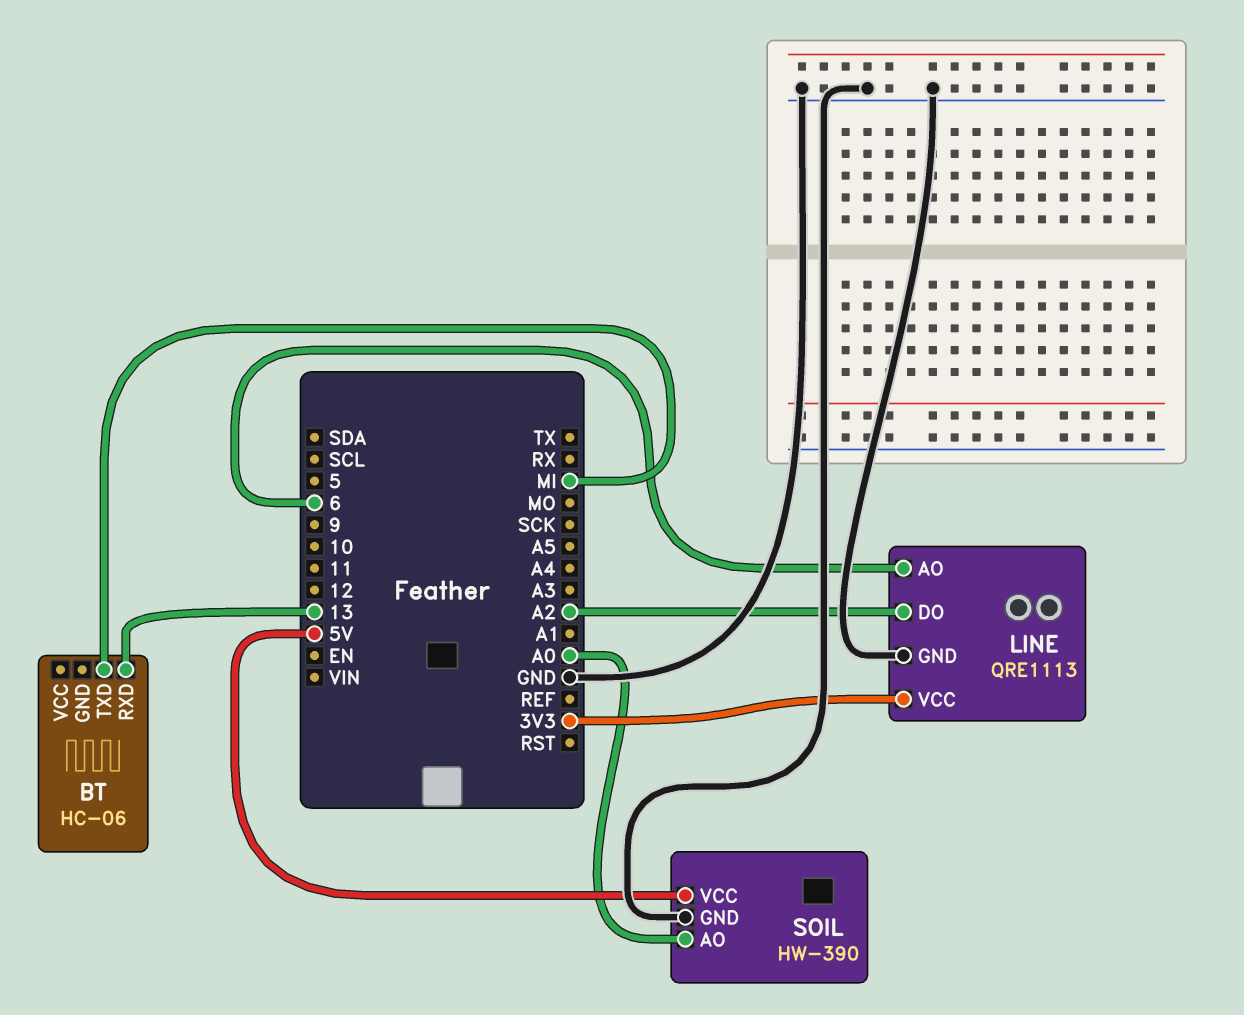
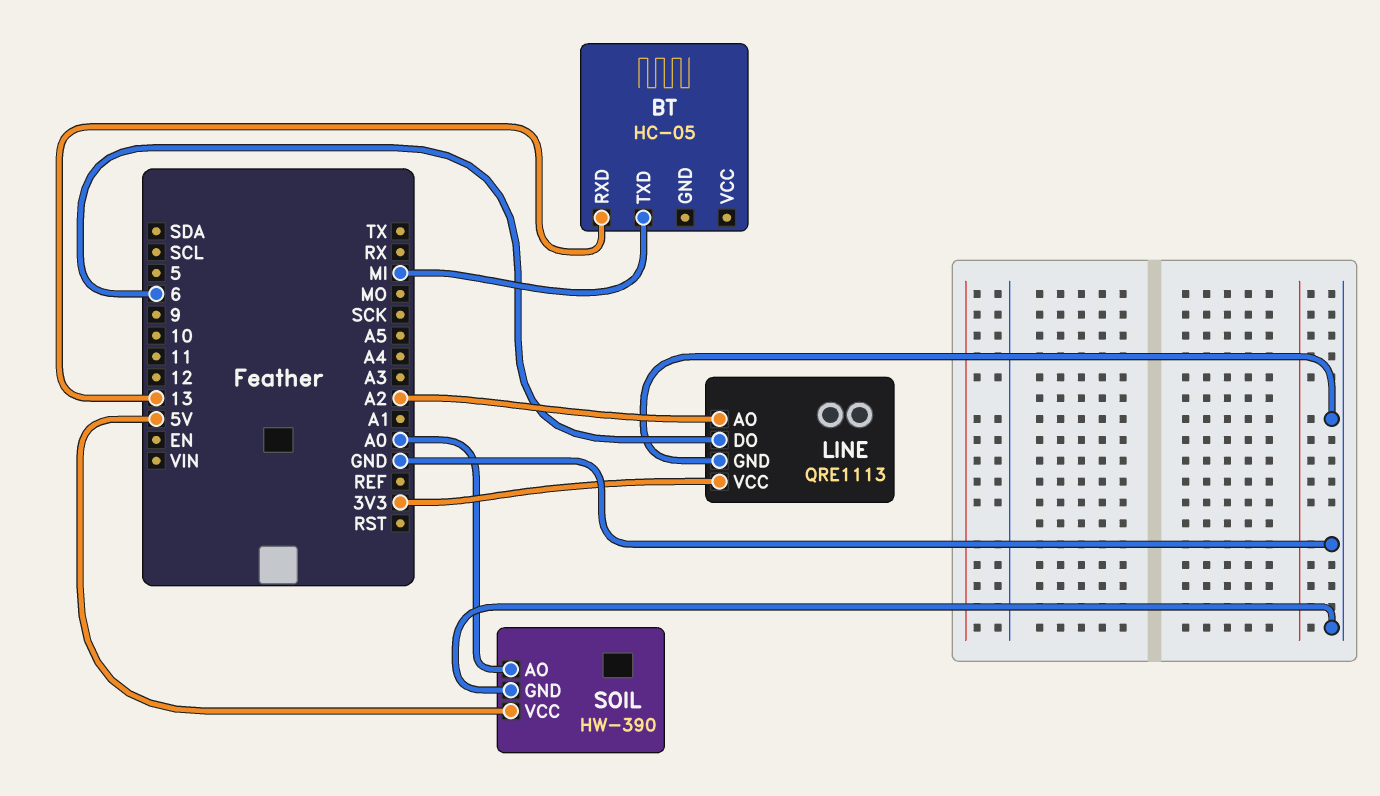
BT: HC-06 -> HC-05
LINE pin AO: 6 -> A2
LINE pin DO: A2 -> 6

